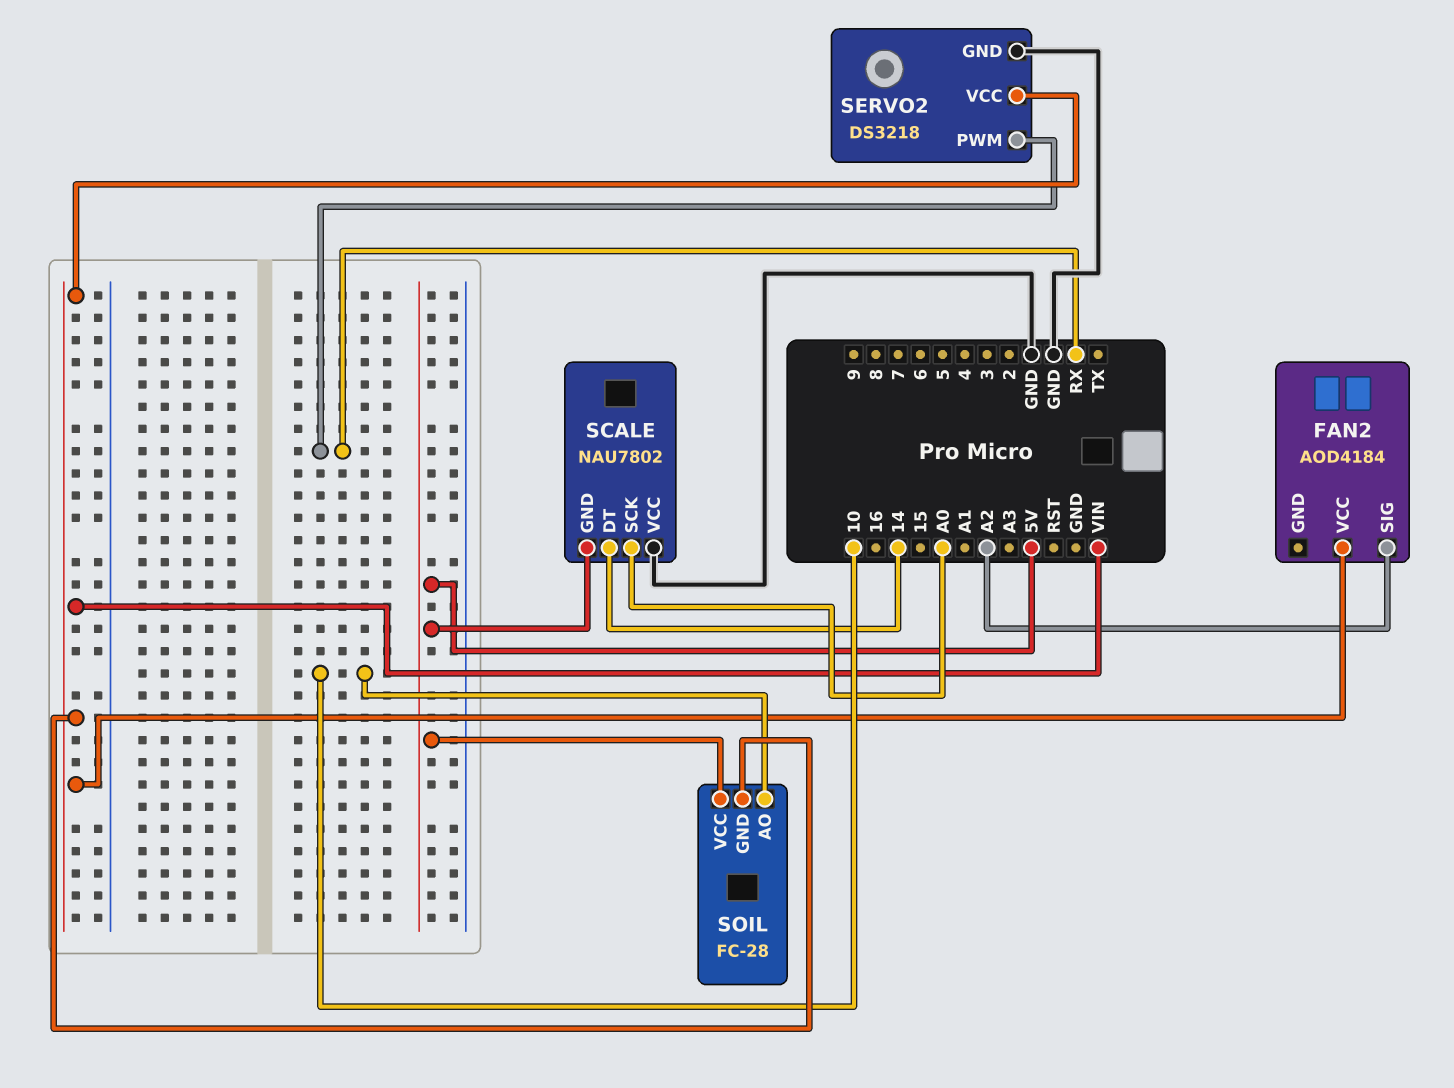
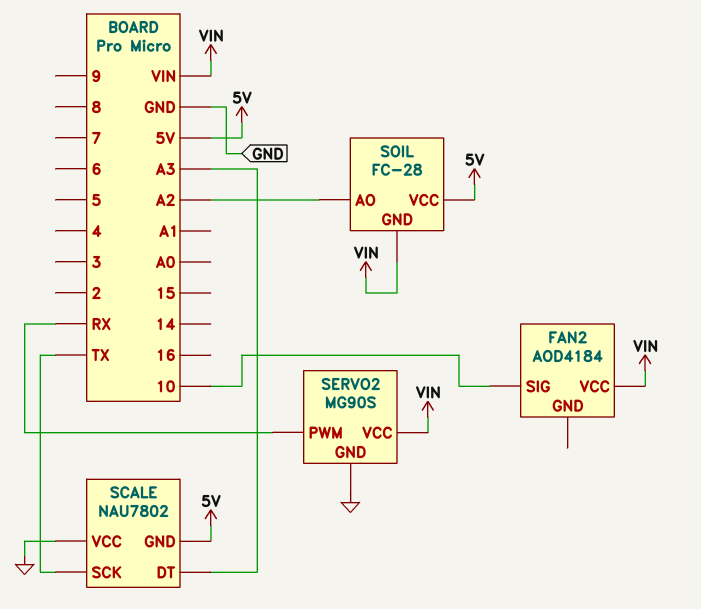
FAN2 pin SIG: A2 -> 10
SCALE pin DT: 14 -> A3
SCALE pin SCK: A0 -> TX
SERVO2: DS3218 -> MG90S
SOIL pin AO: 10 -> A2

